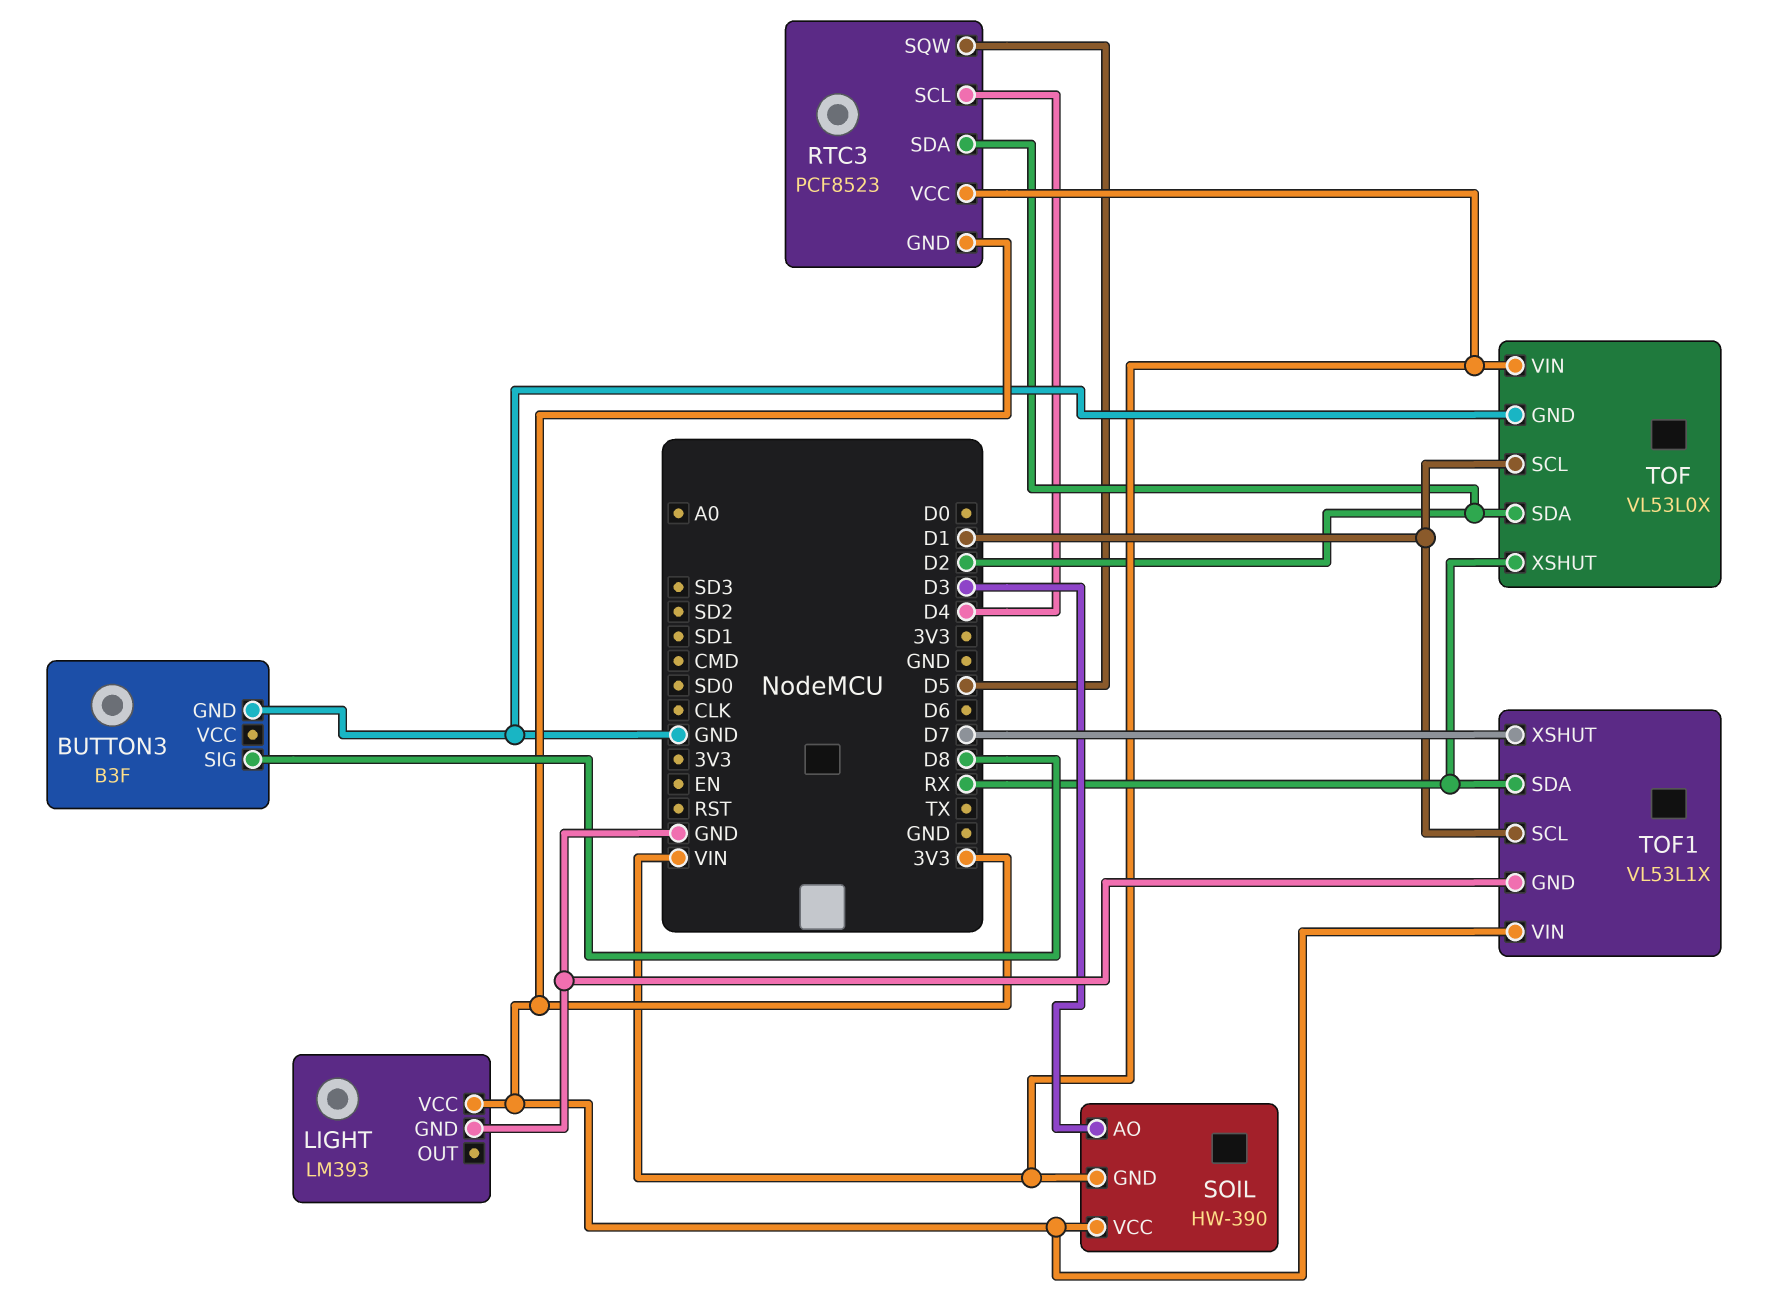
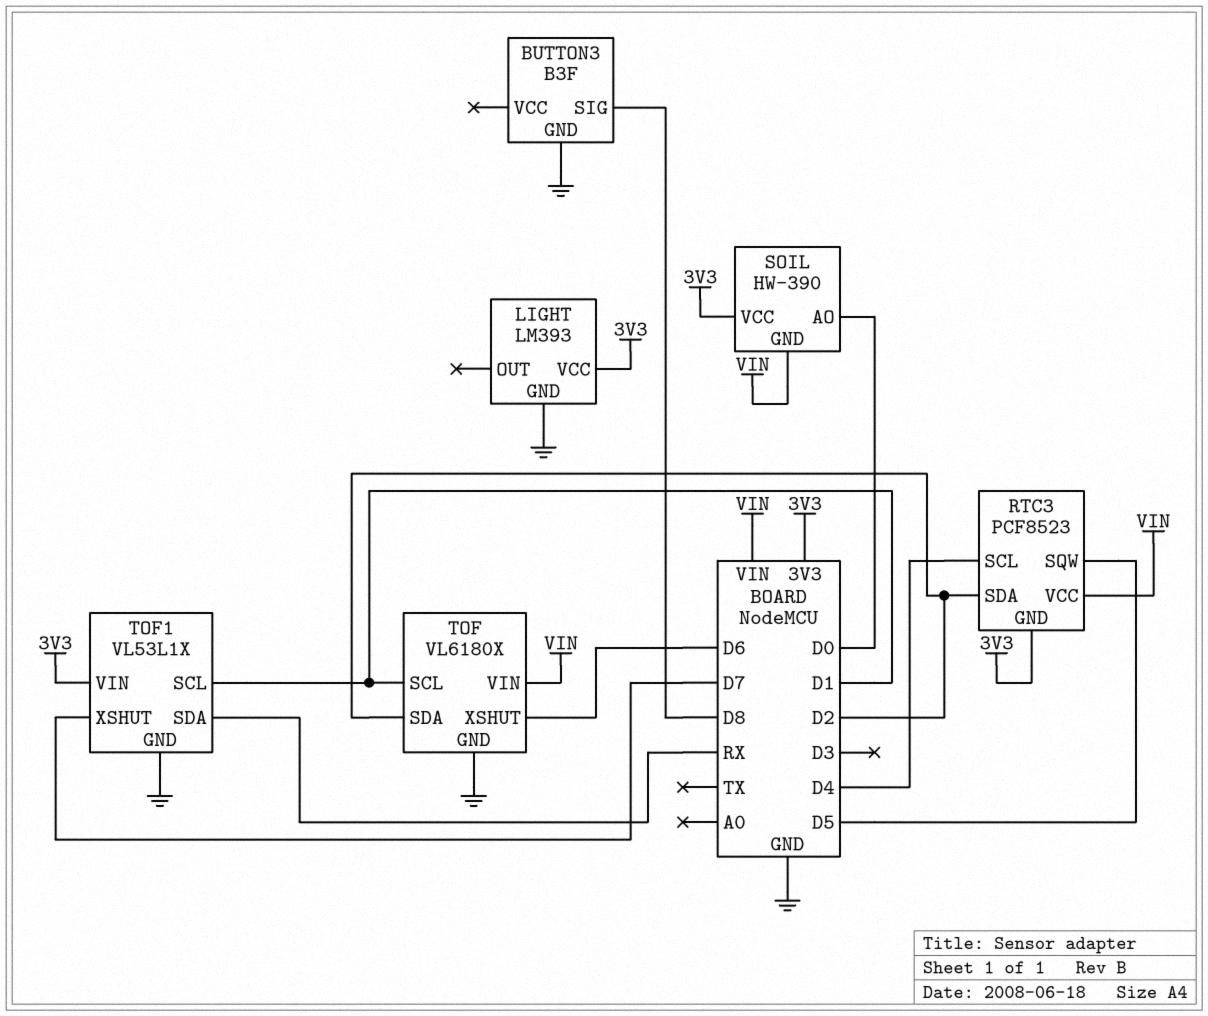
SOIL pin AO: D3 -> D0
TOF: VL53L0X -> VL6180X
TOF pin XSHUT: RX -> D6

